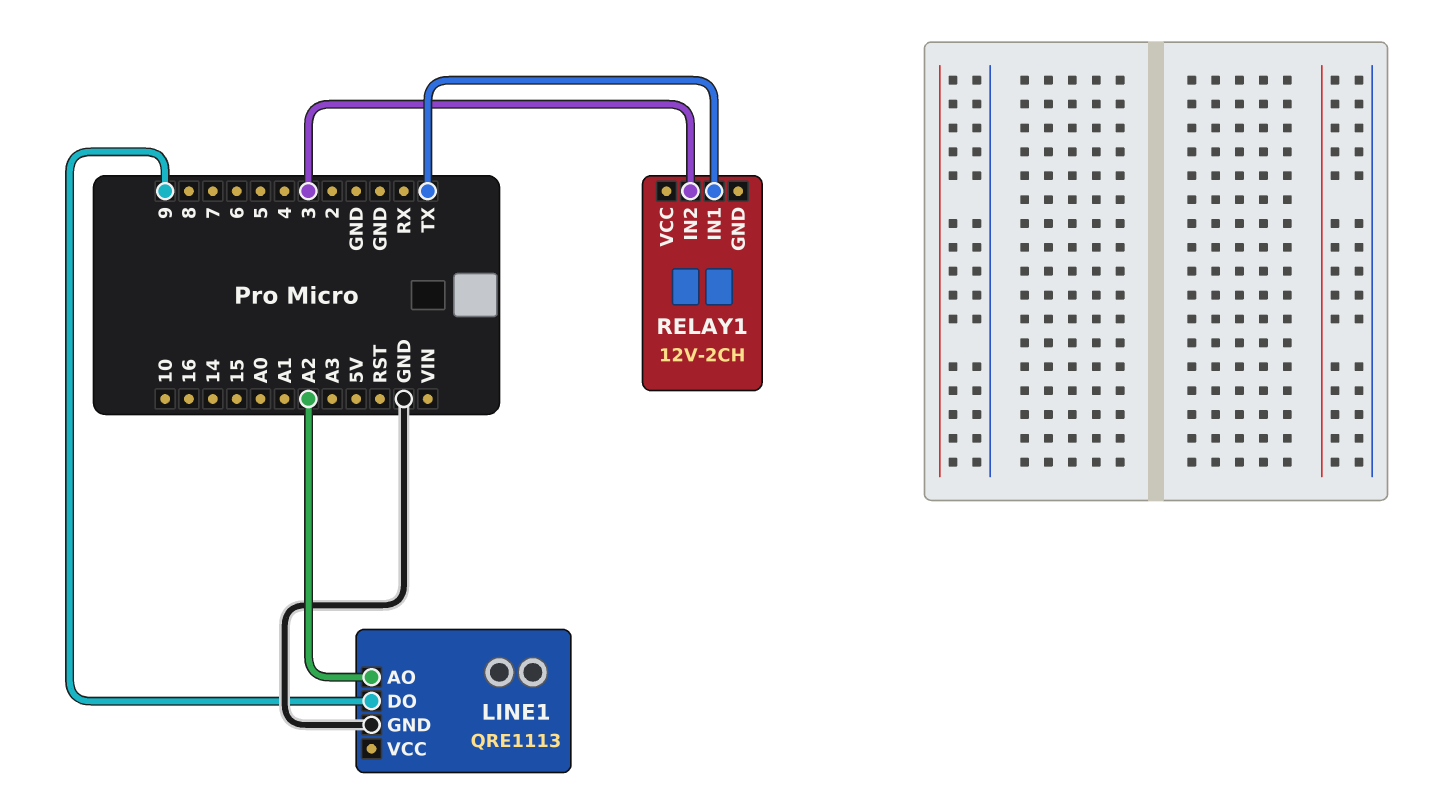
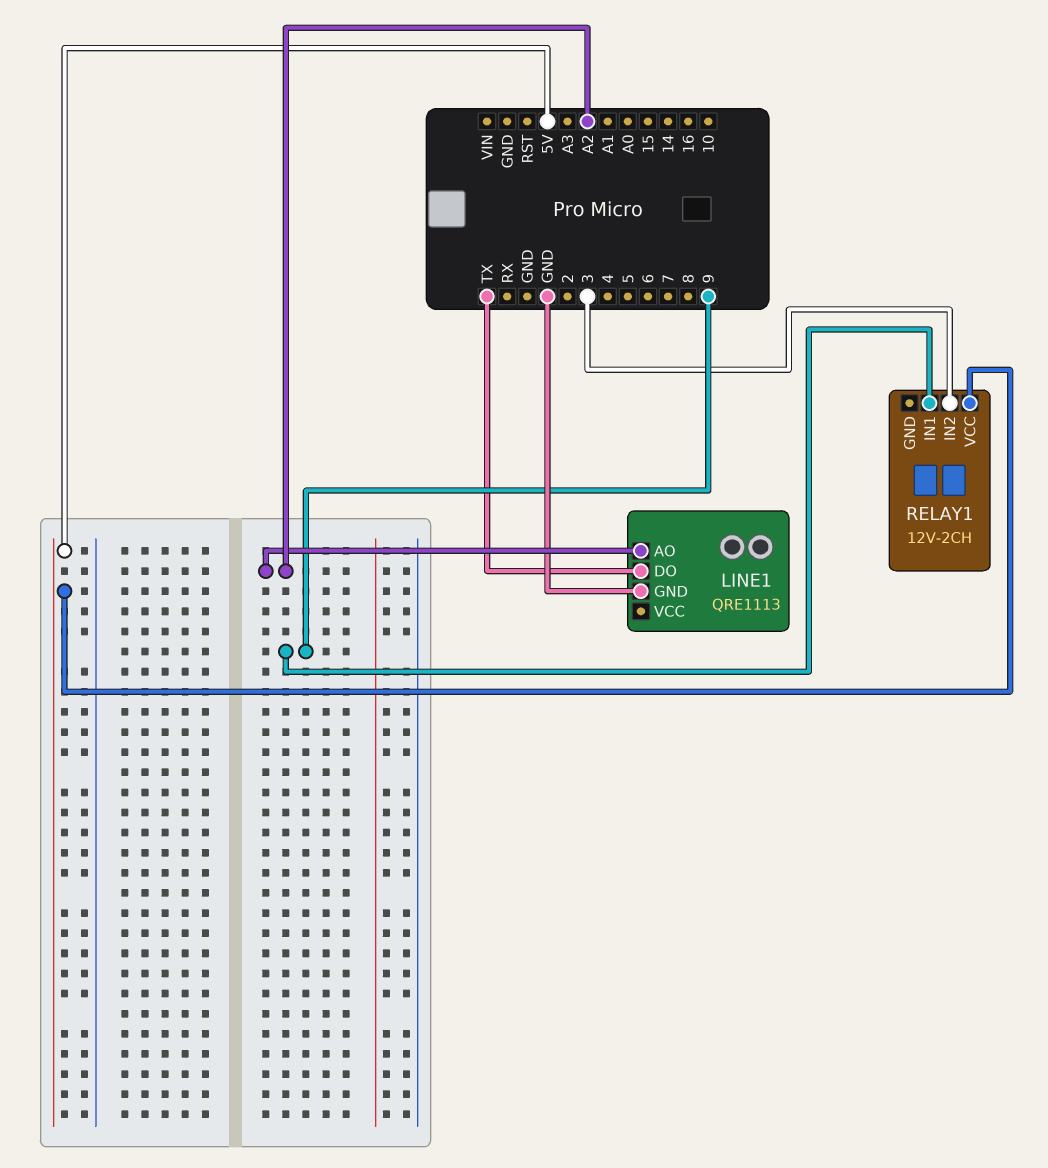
LINE1 pin DO: 9 -> TX
RELAY1 pin IN1: TX -> 9
RELAY1 pin VCC: none -> 5V

